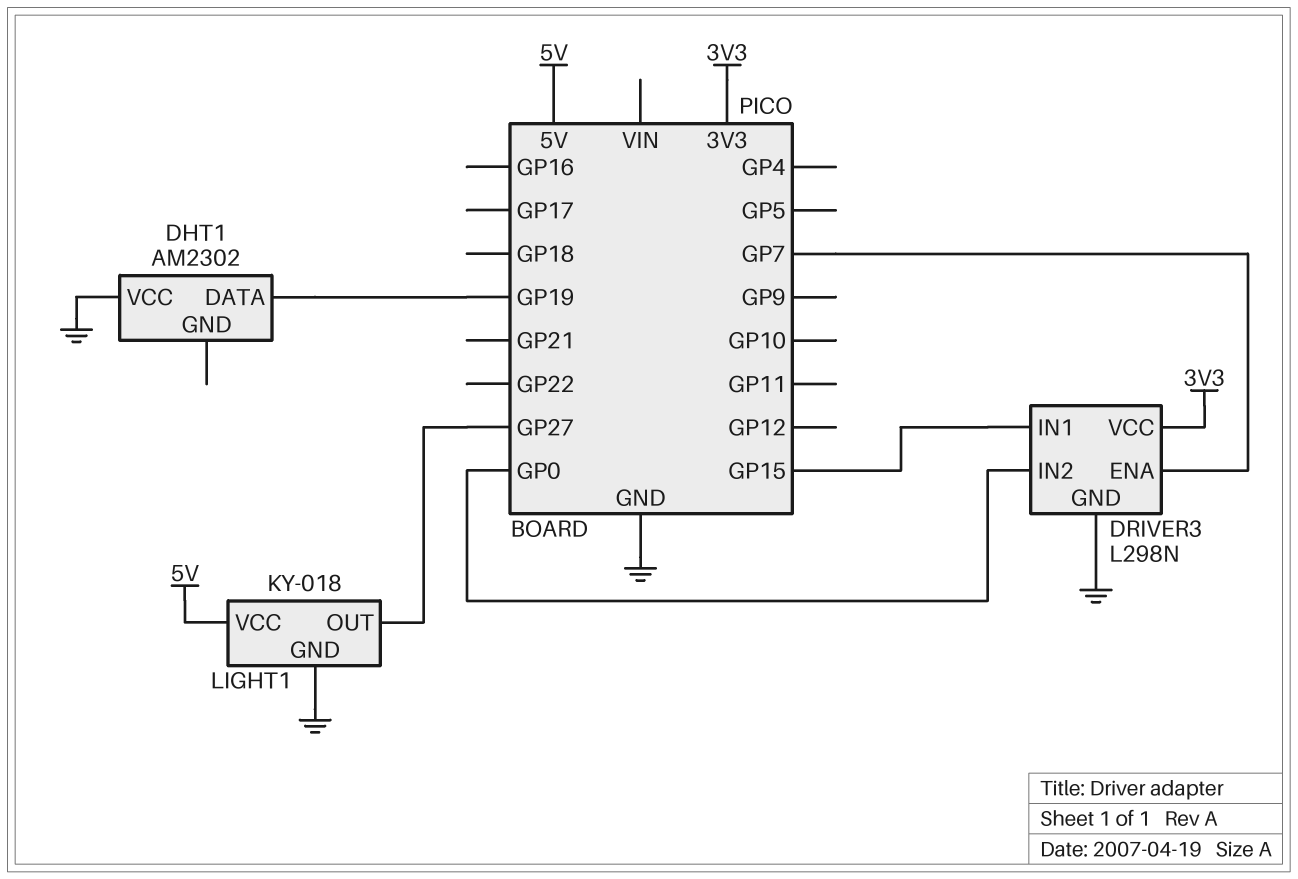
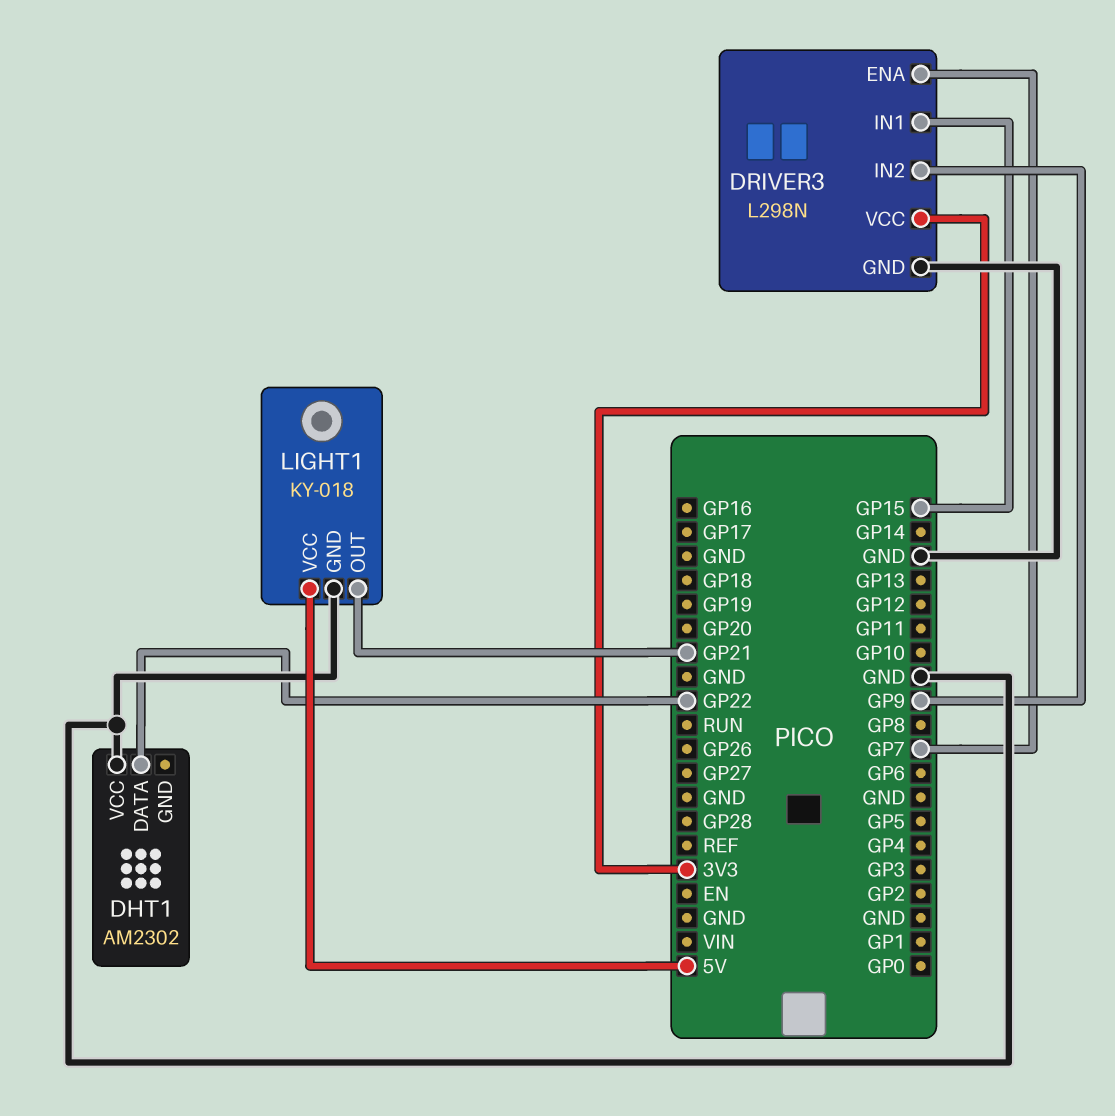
DHT1 pin DATA: GP19 -> GP22
DRIVER3 pin IN2: GP0 -> GP9
LIGHT1 pin OUT: GP27 -> GP21

